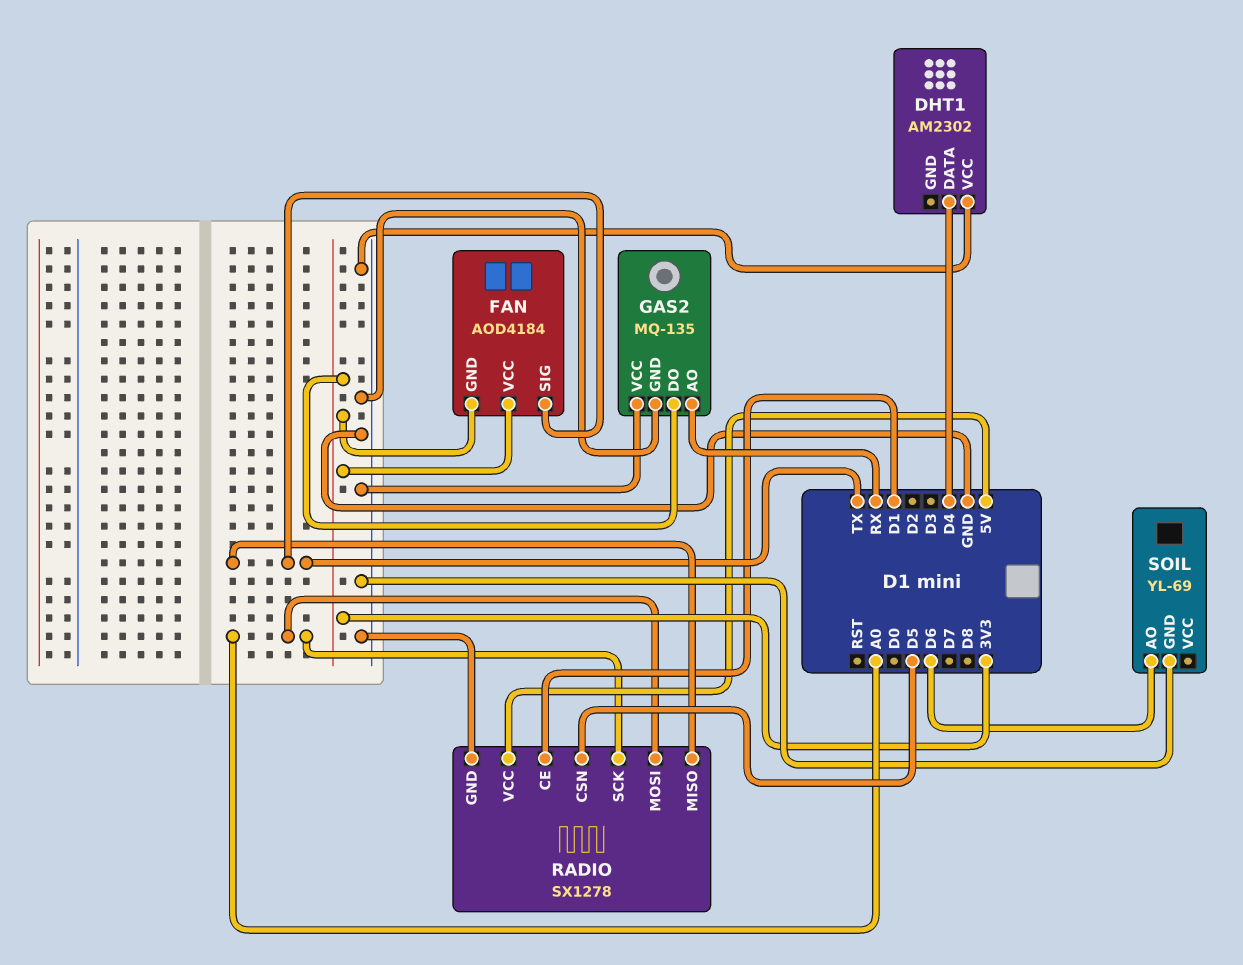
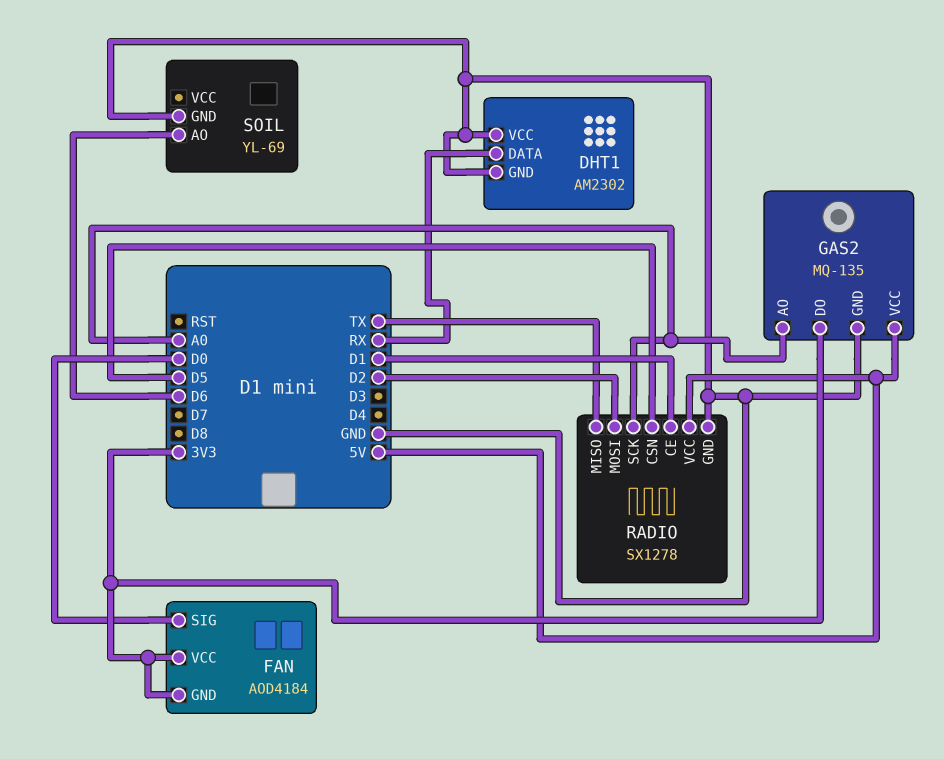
DHT1 pin DATA: D4 -> RX
DHT1 pin GND: none -> GND
FAN pin SIG: TX -> D0
GAS2 pin AO: RX -> A0
GAS2 pin VCC: GND -> 5V
RADIO pin MOSI: A0 -> D2

